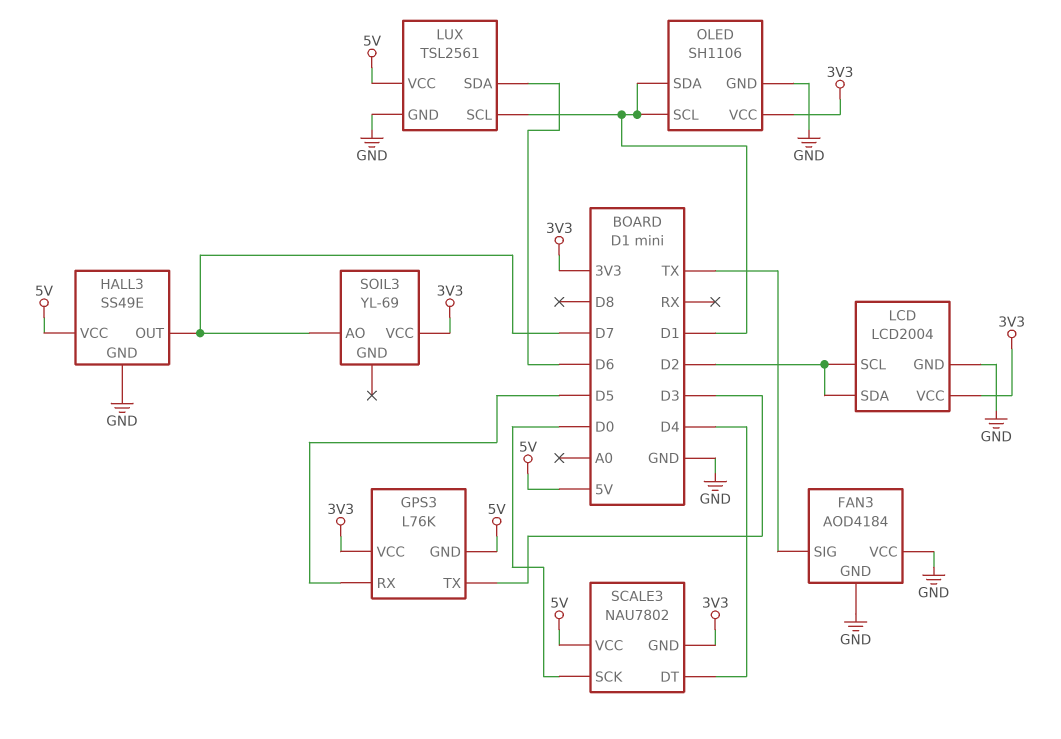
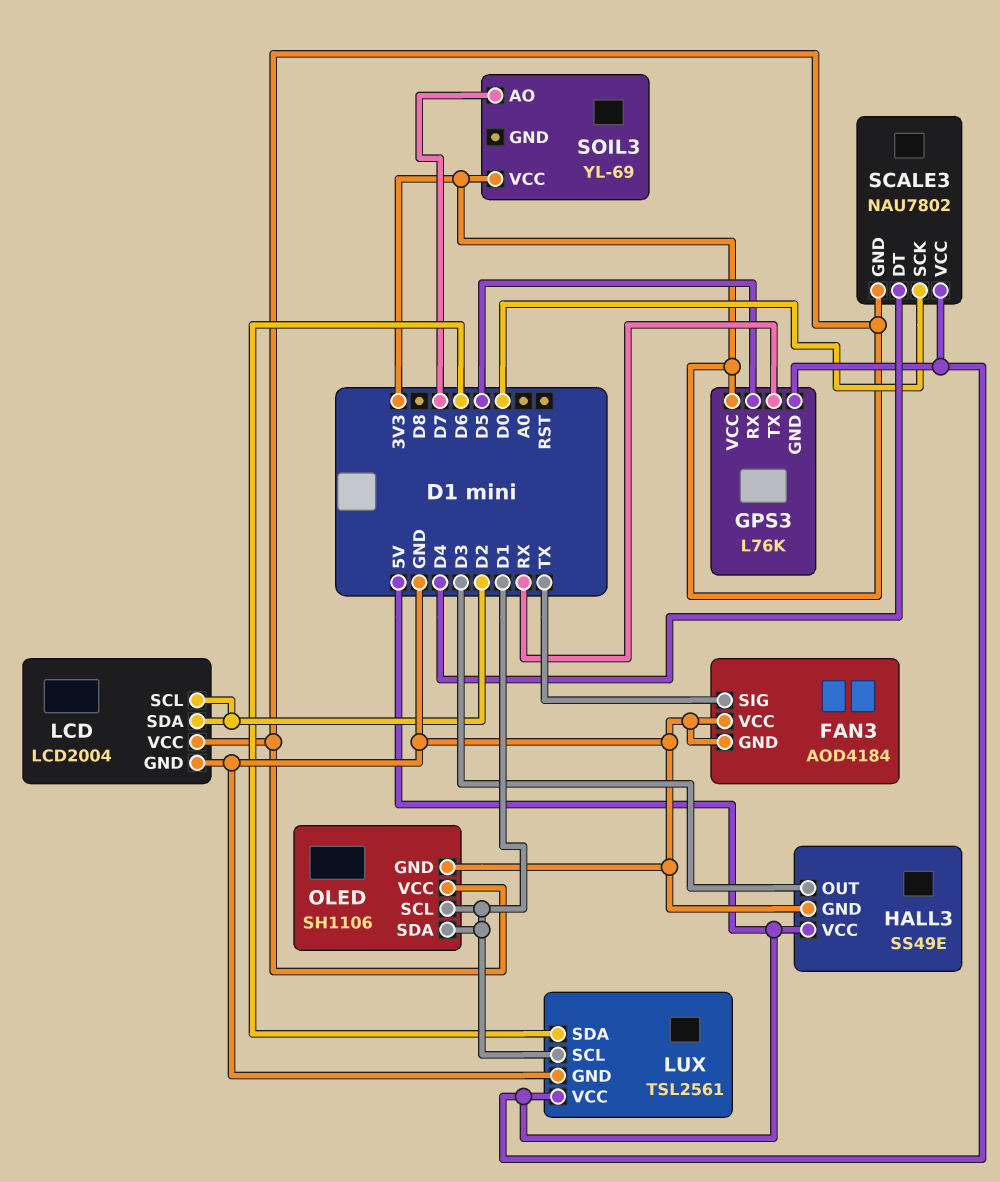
GPS3 pin TX: D3 -> RX
HALL3 pin OUT: D7 -> D3

